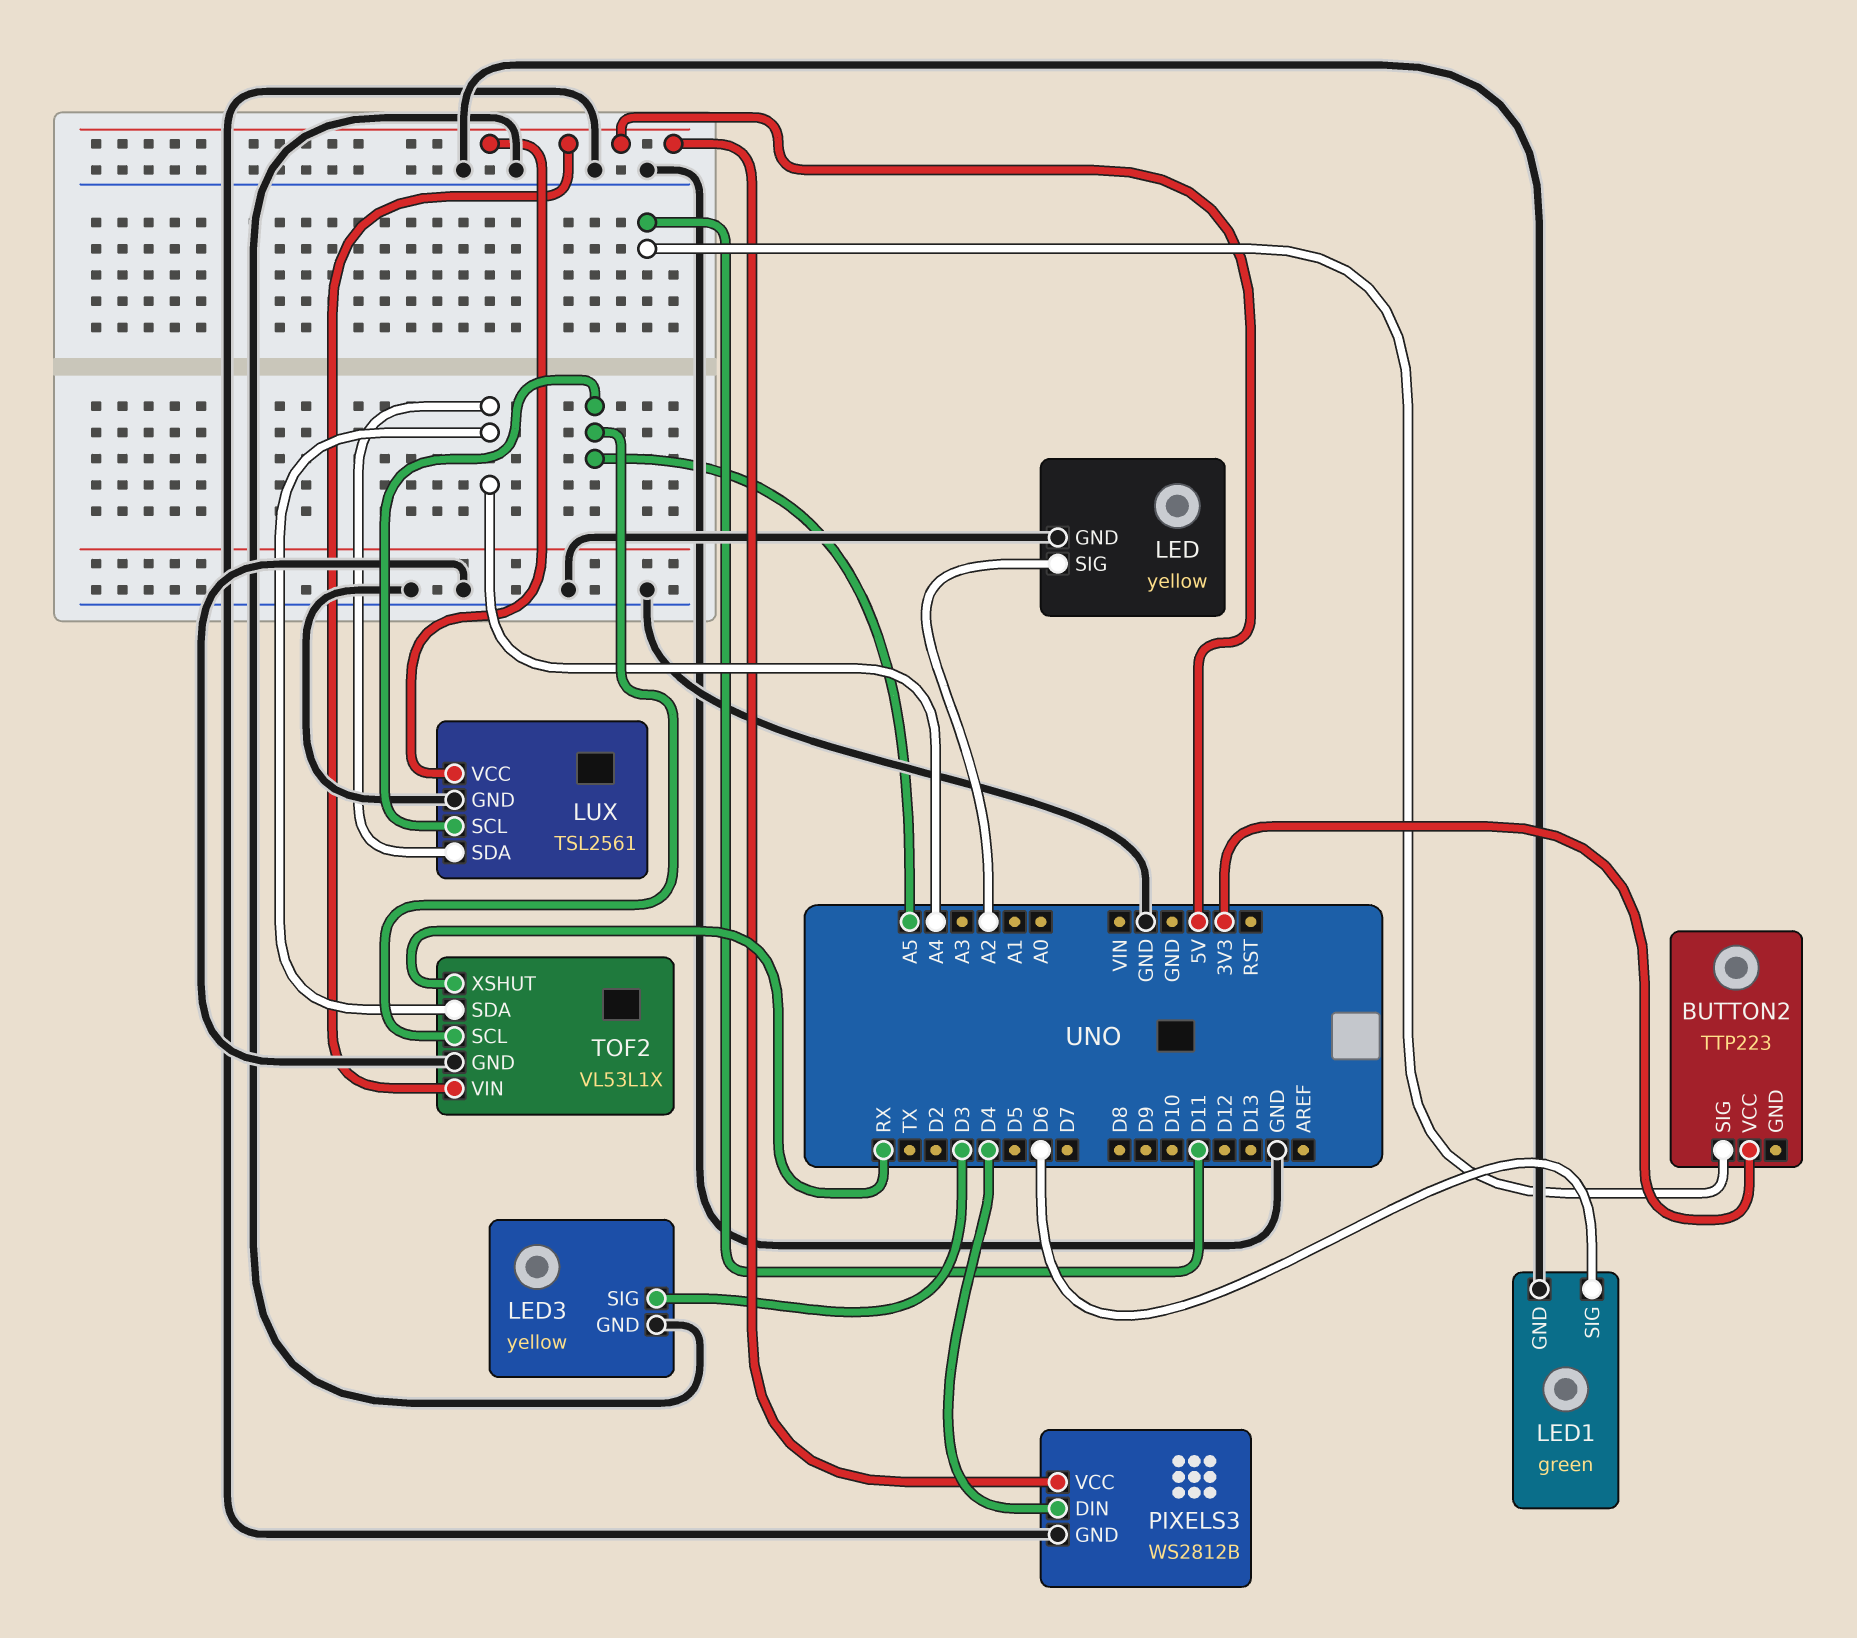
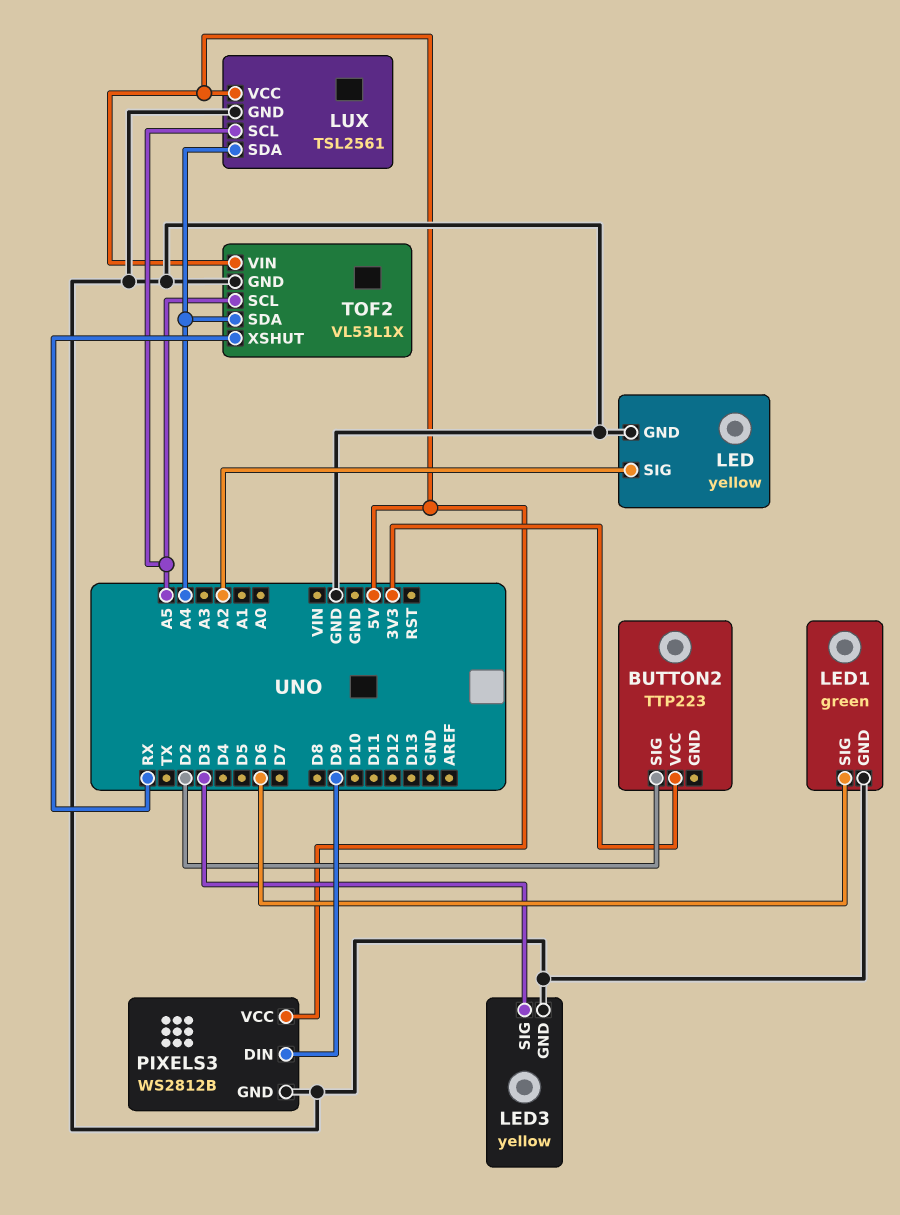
BUTTON2 pin SIG: D11 -> D2
PIXELS3 pin DIN: D4 -> D9

